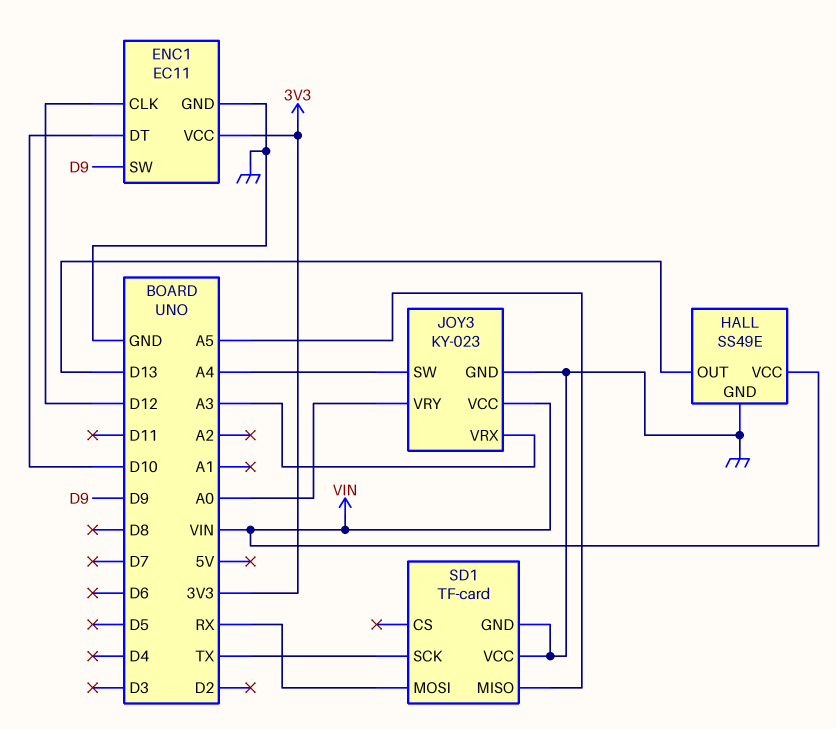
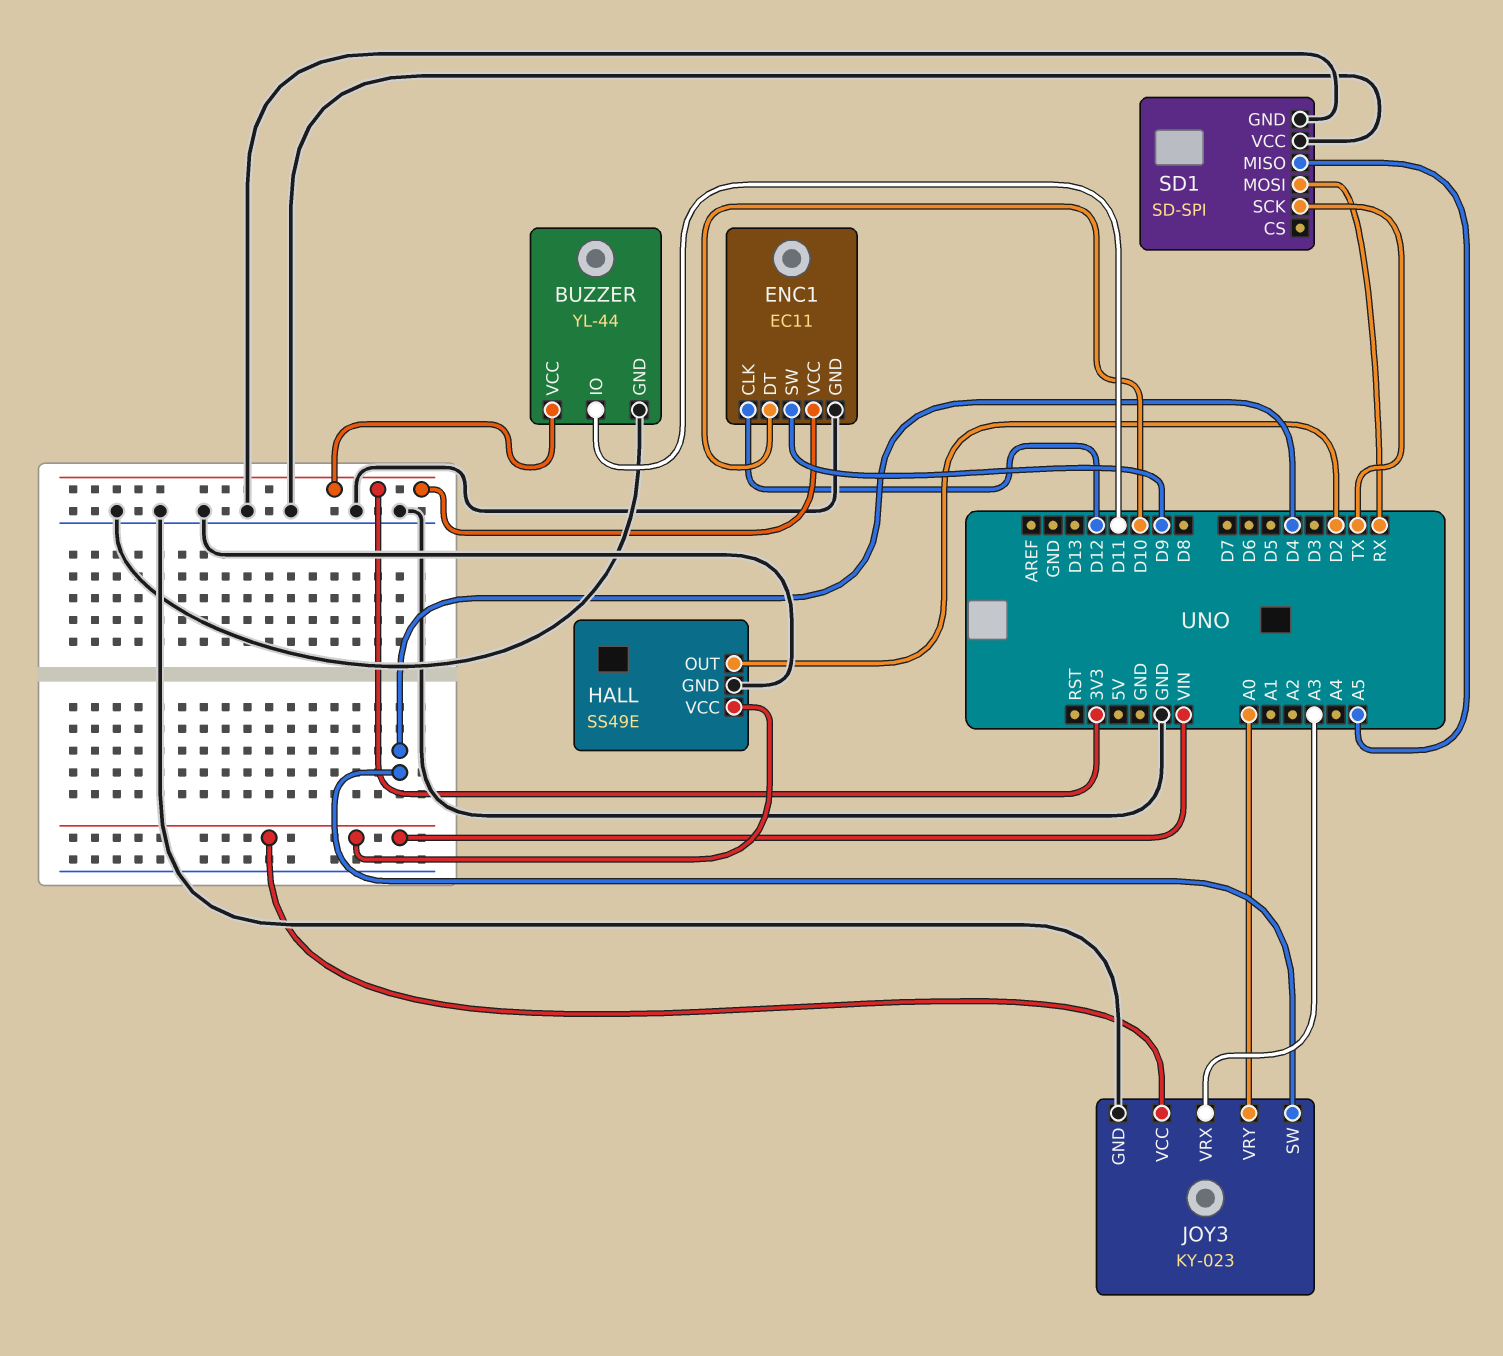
BUZZER: none -> YL-44
BUZZER pin GND: none -> GND
BUZZER pin IO: none -> D11
BUZZER pin VCC: none -> 3V3
HALL pin OUT: D13 -> D2
JOY3 pin SW: A4 -> D4
SD1: TF-card -> SD-SPI

